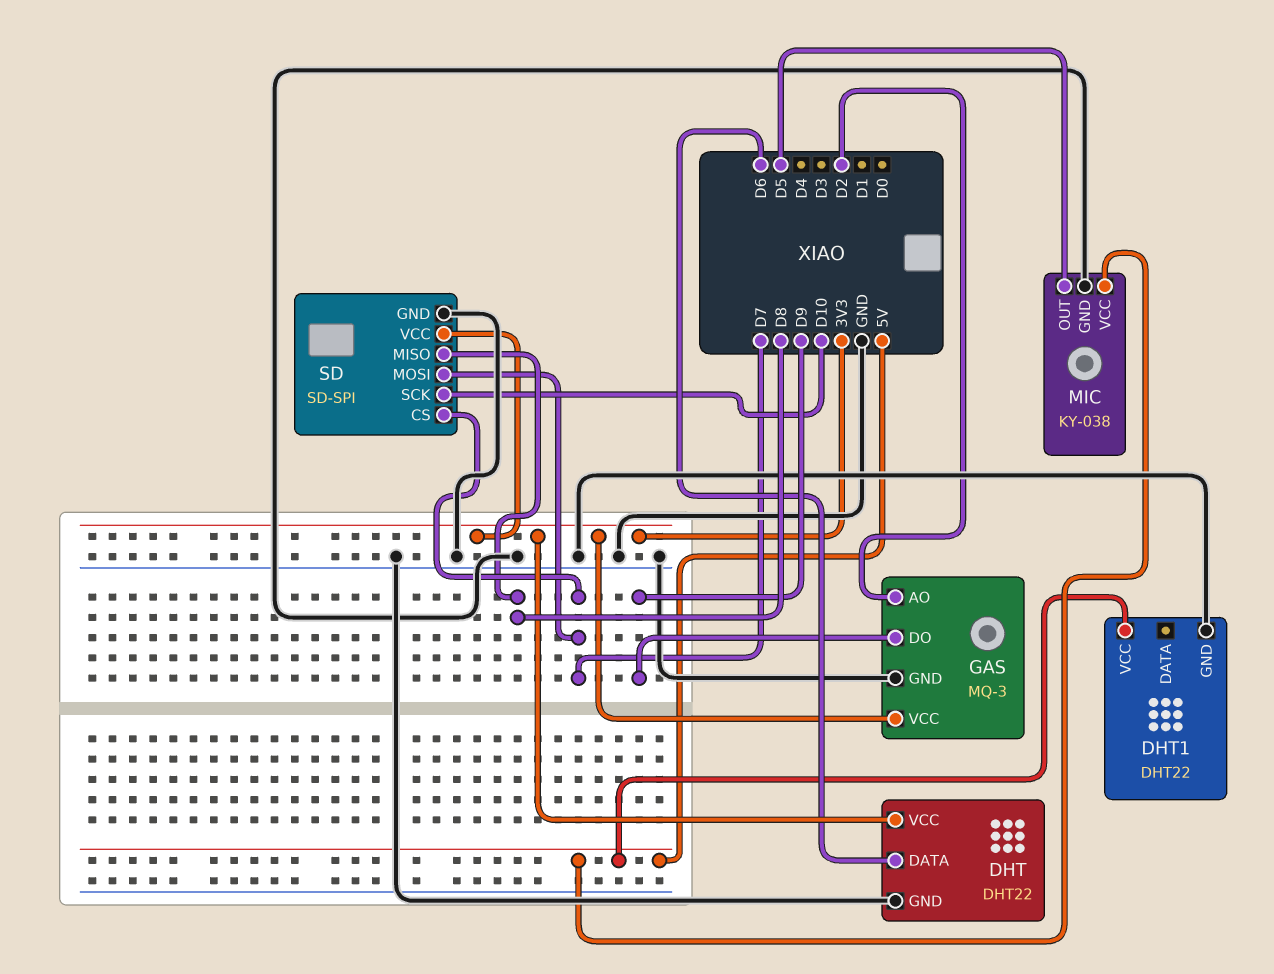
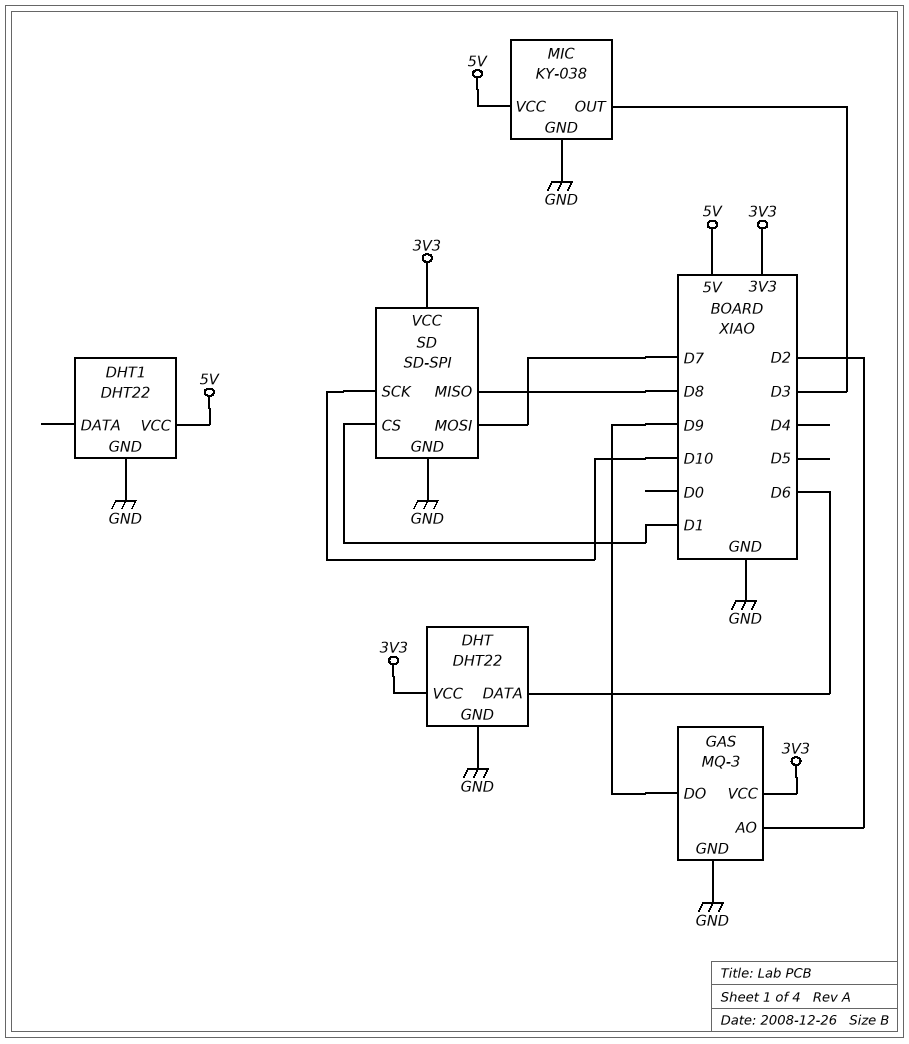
MIC pin OUT: D5 -> D3
SD pin CS: D7 -> D1

